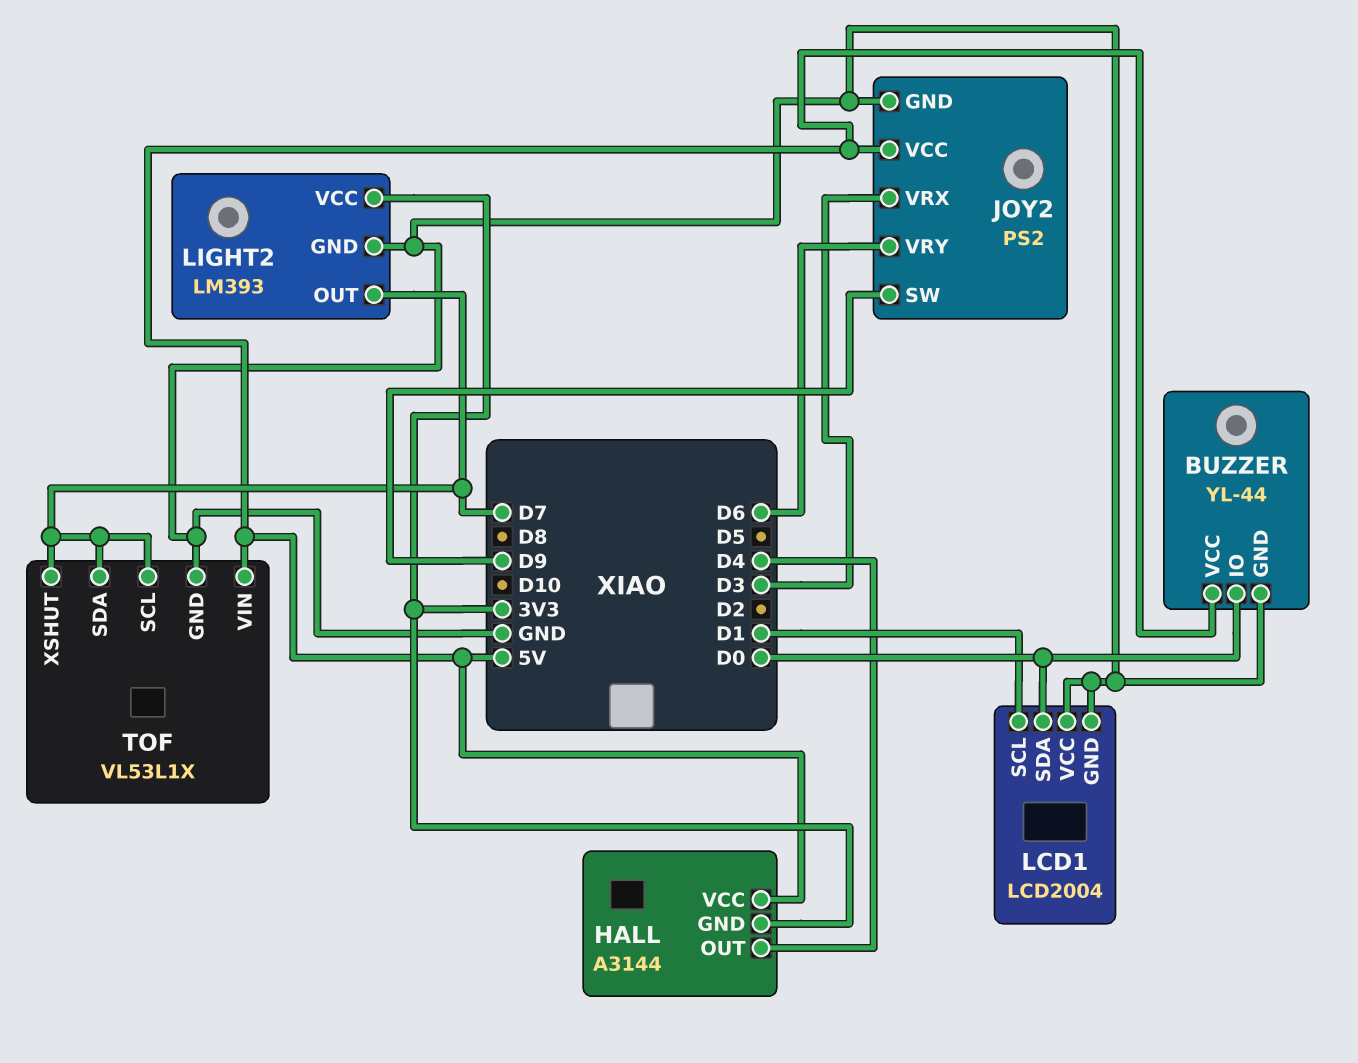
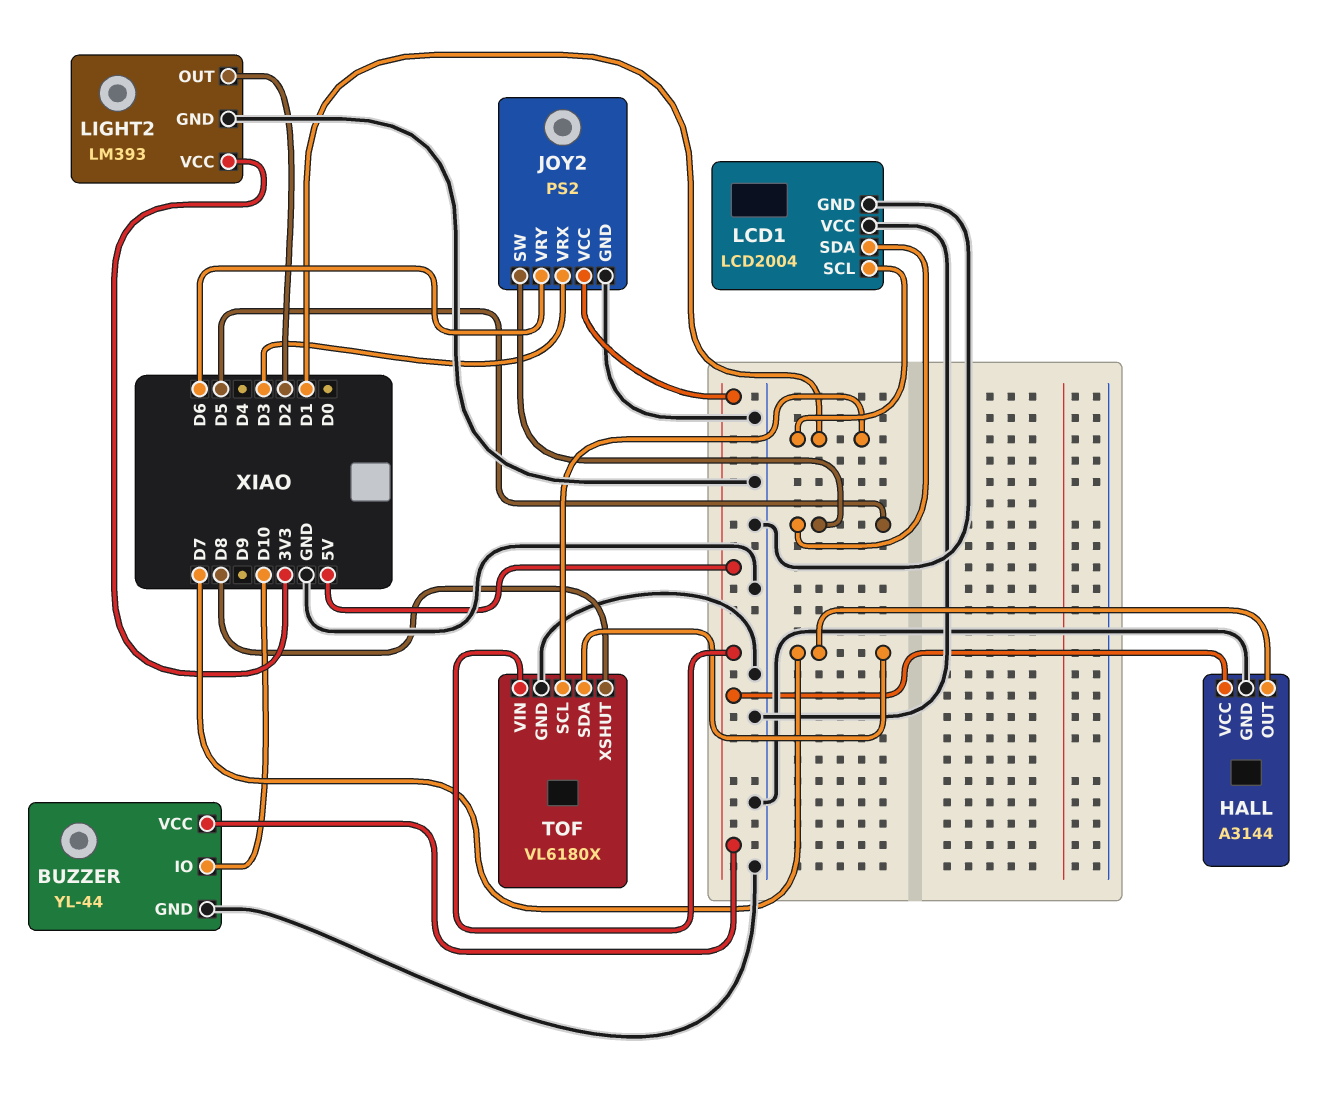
BUZZER pin IO: D0 -> D10
HALL pin GND: 3V3 -> GND
HALL pin OUT: D4 -> D7
JOY2 pin SW: D9 -> D5
LCD1 pin SDA: D0 -> D5
LIGHT2 pin OUT: D7 -> D2
TOF: VL53L1X -> VL6180X
TOF pin SCL: D7 -> D1
TOF pin XSHUT: D7 -> D8

